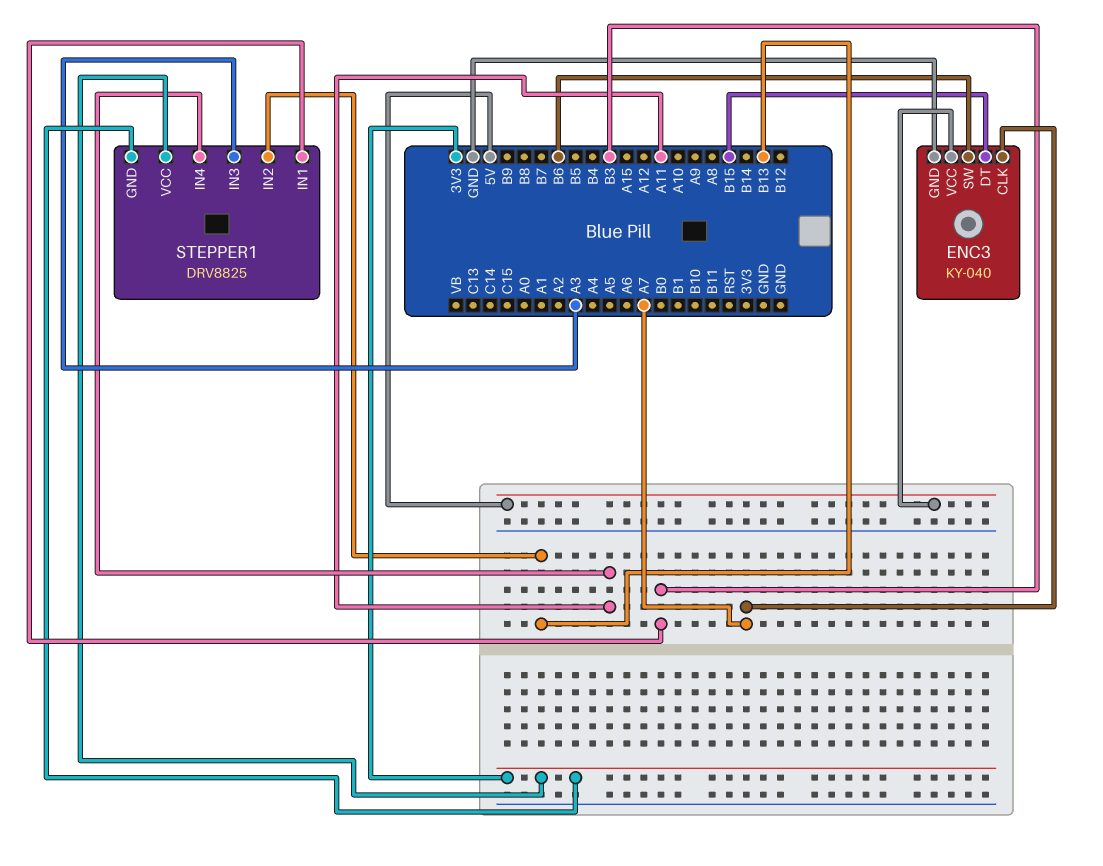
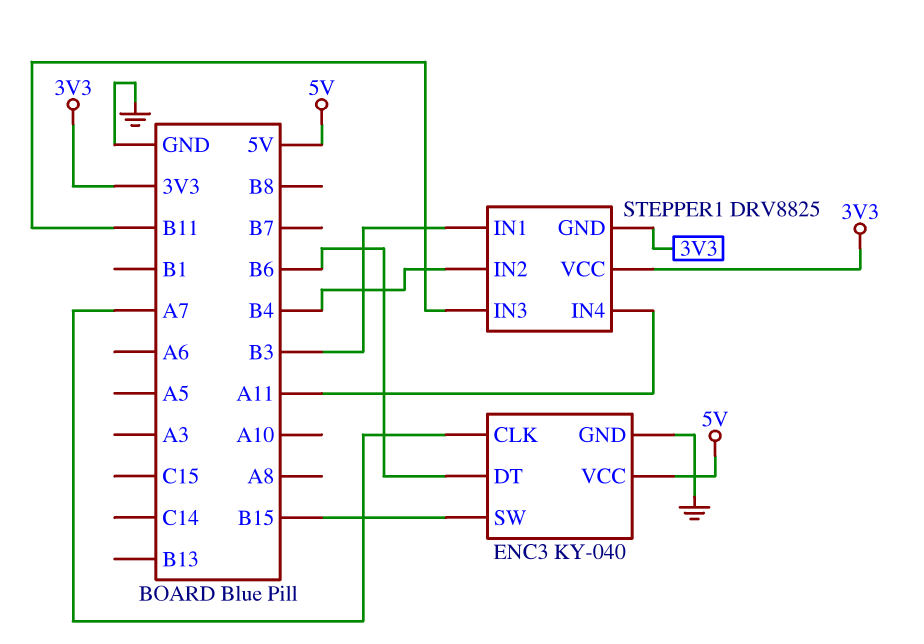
ENC3 pin DT: B15 -> B6
ENC3 pin SW: B6 -> B15
STEPPER1 pin IN2: B13 -> B4
STEPPER1 pin IN3: A3 -> B11

